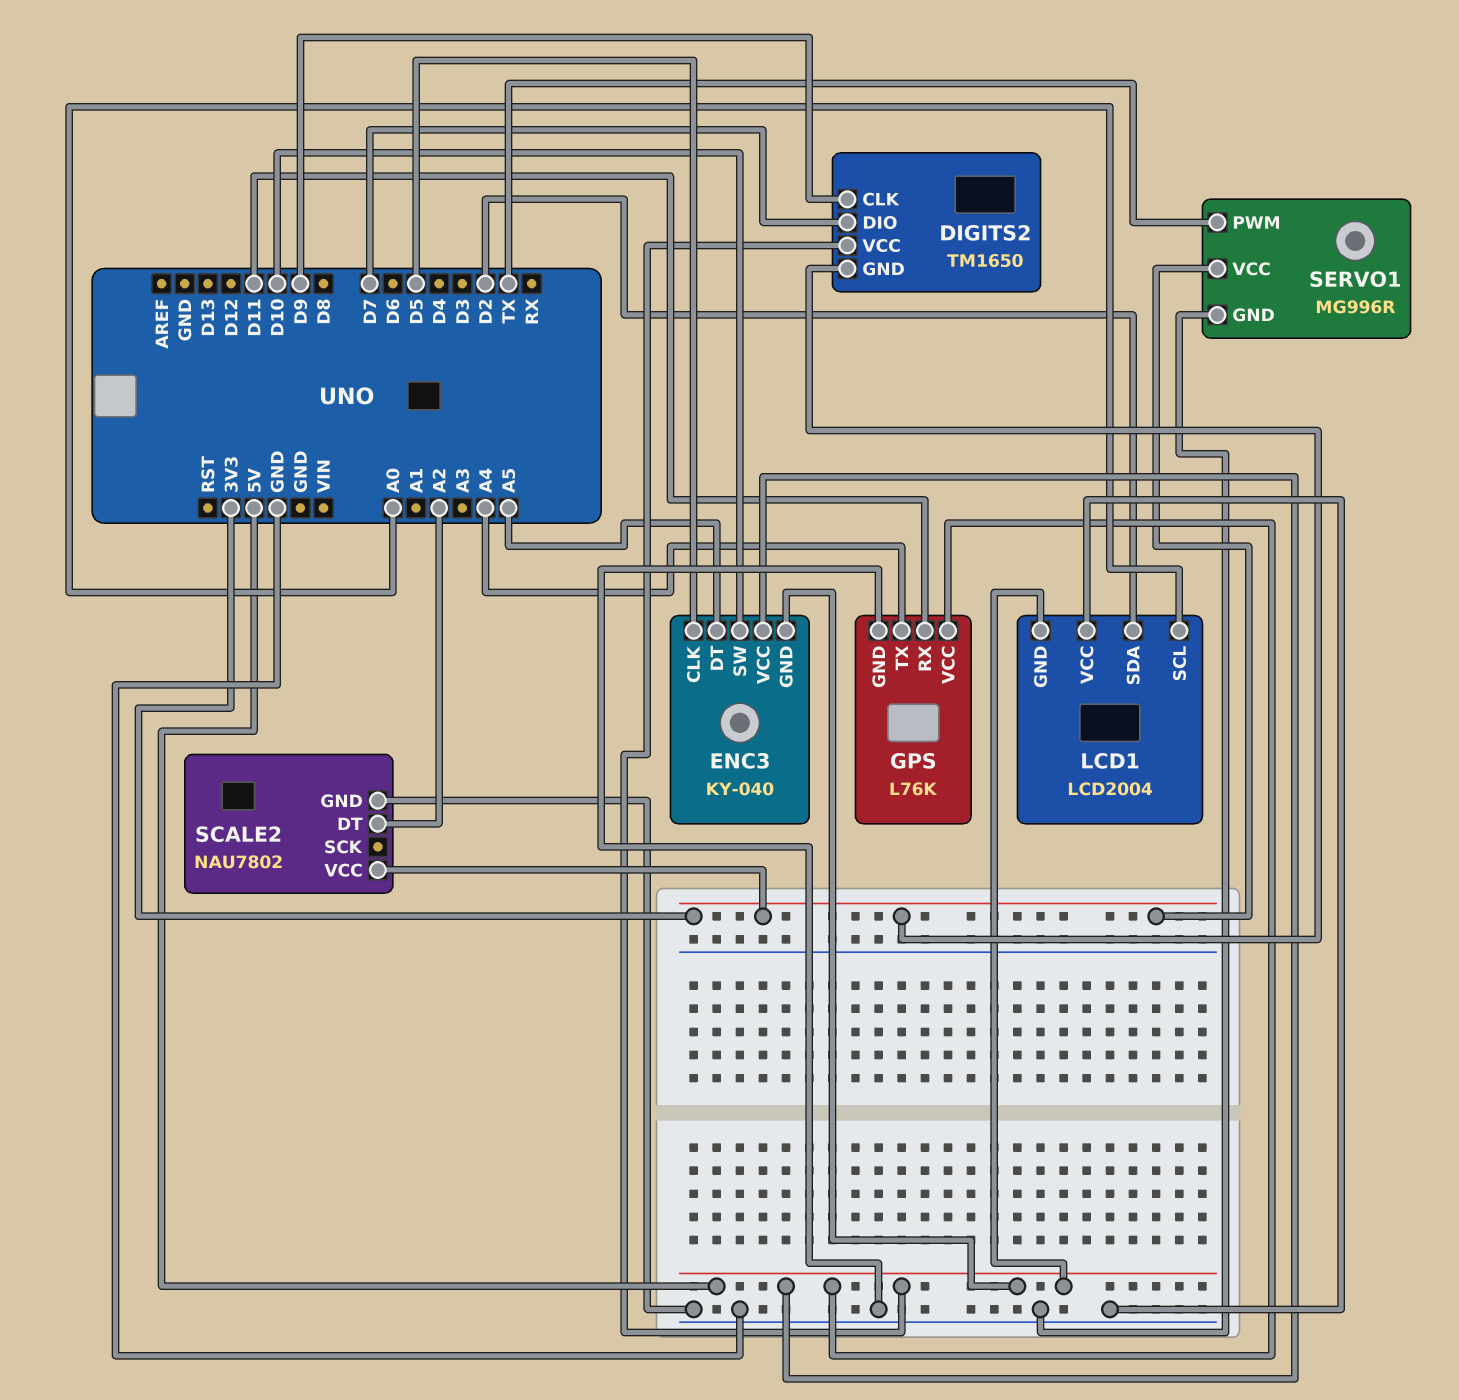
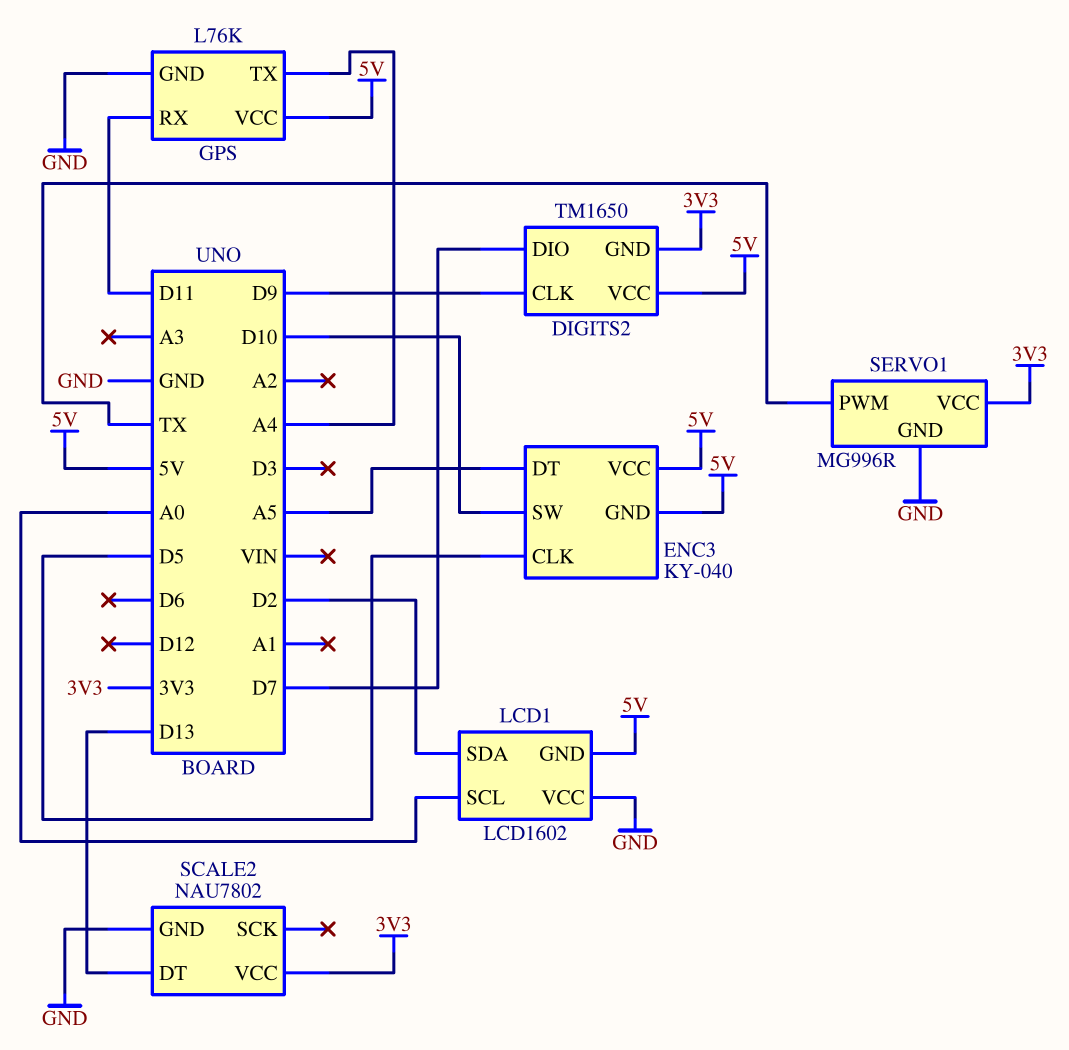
LCD1: LCD2004 -> LCD1602
SCALE2 pin DT: A2 -> D13

